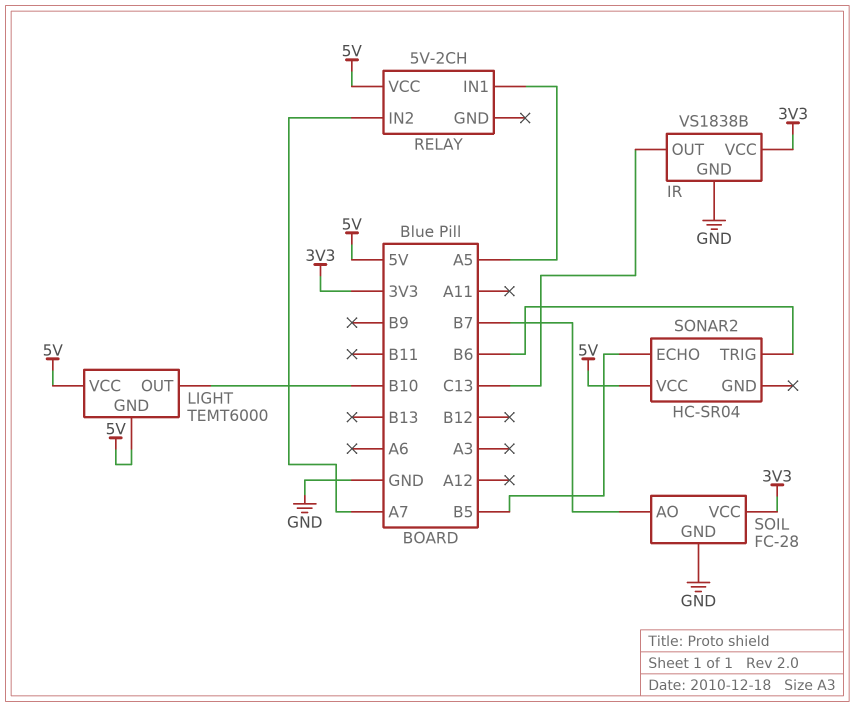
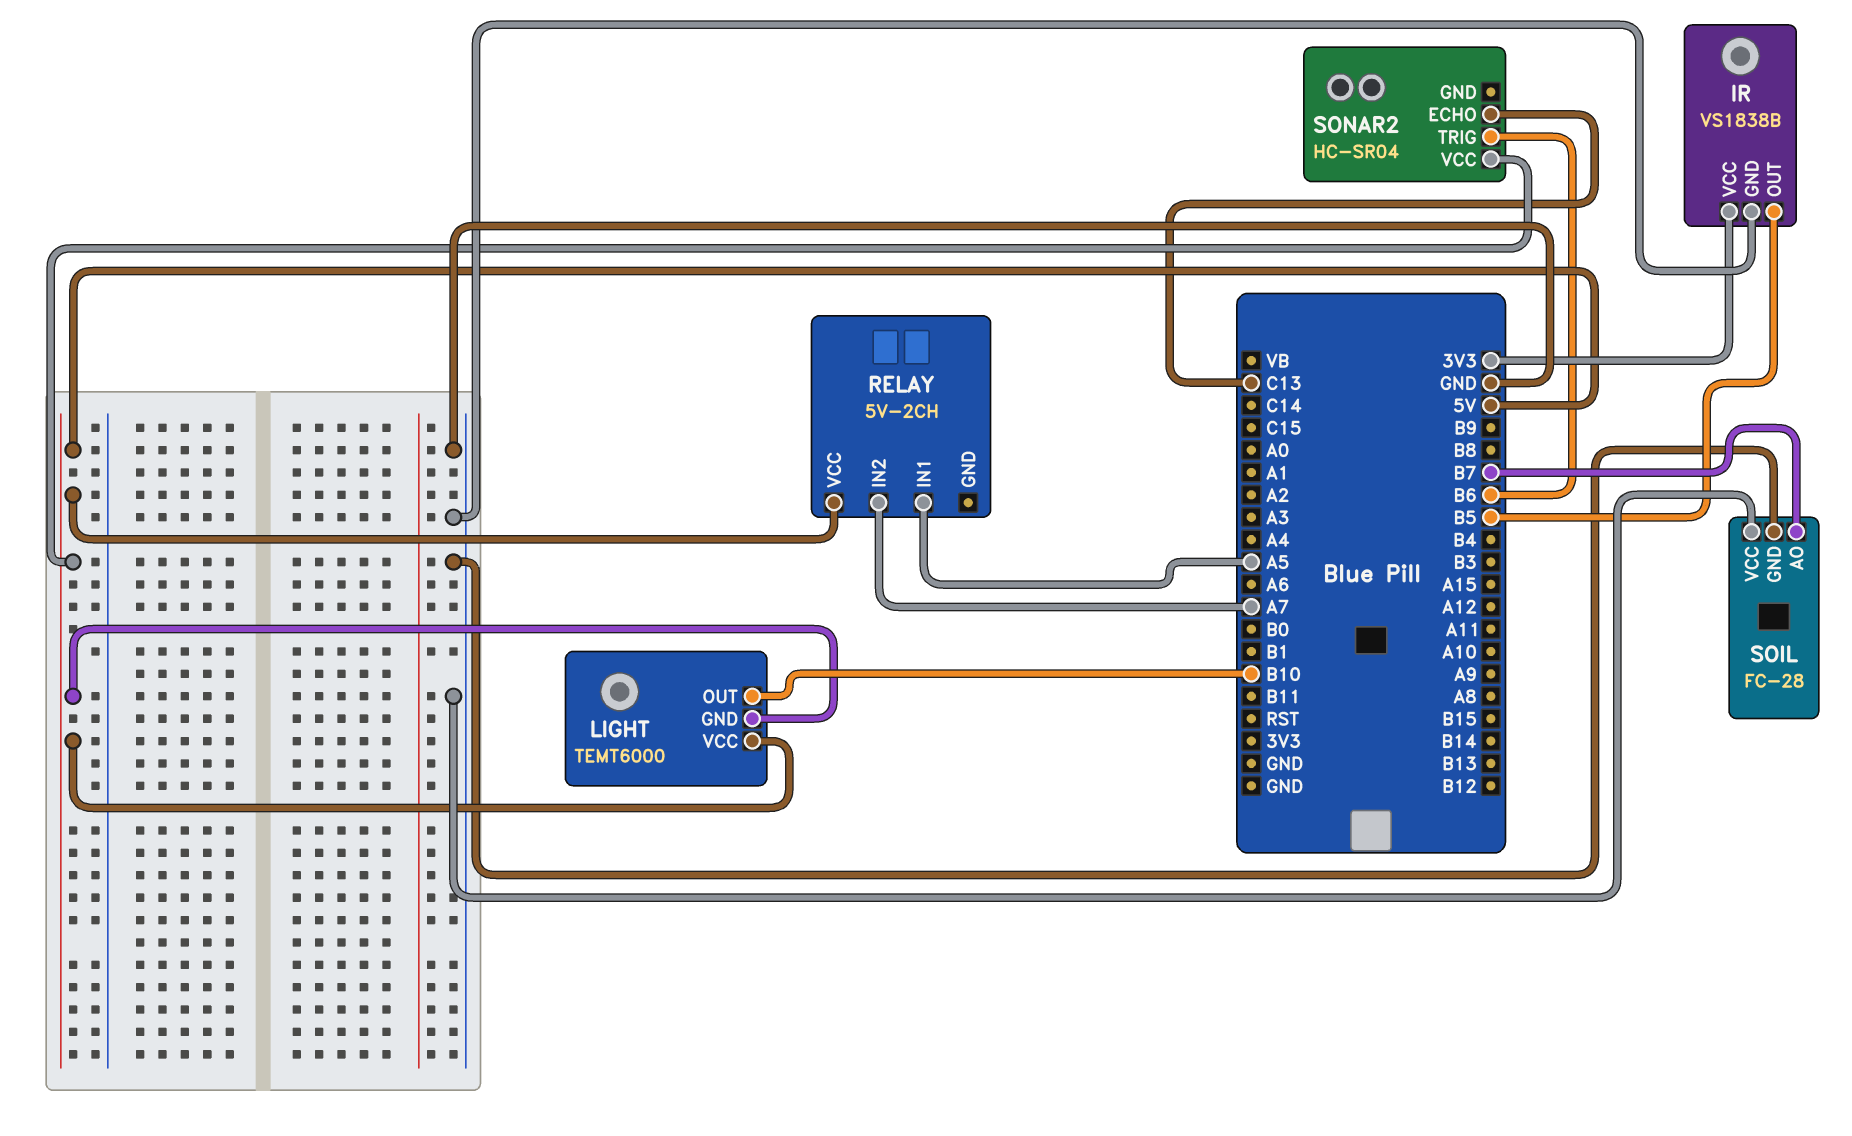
IR pin OUT: C13 -> B5
SOIL pin VCC: 3V3 -> GND
SONAR2 pin ECHO: B5 -> C13

